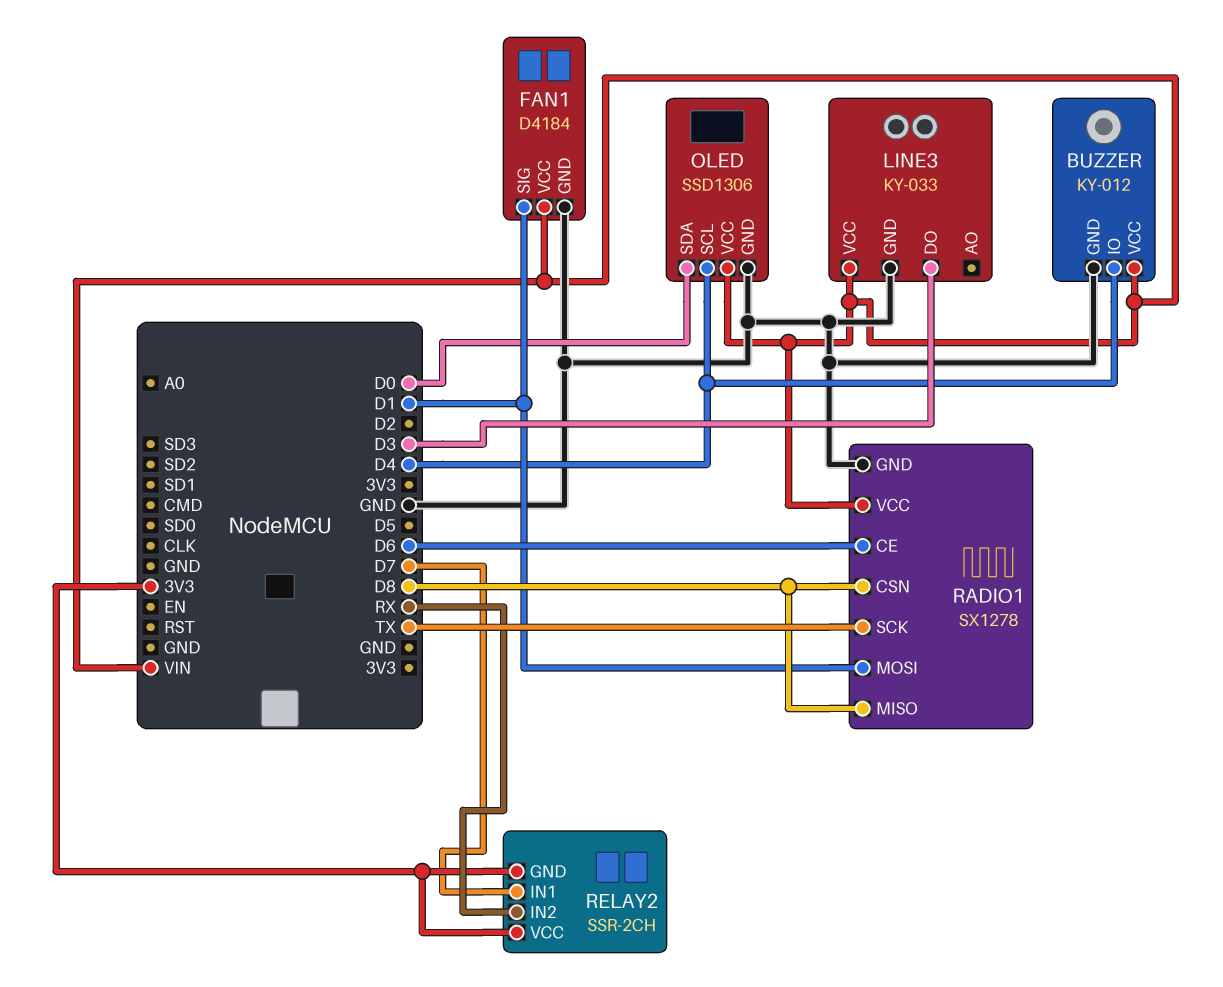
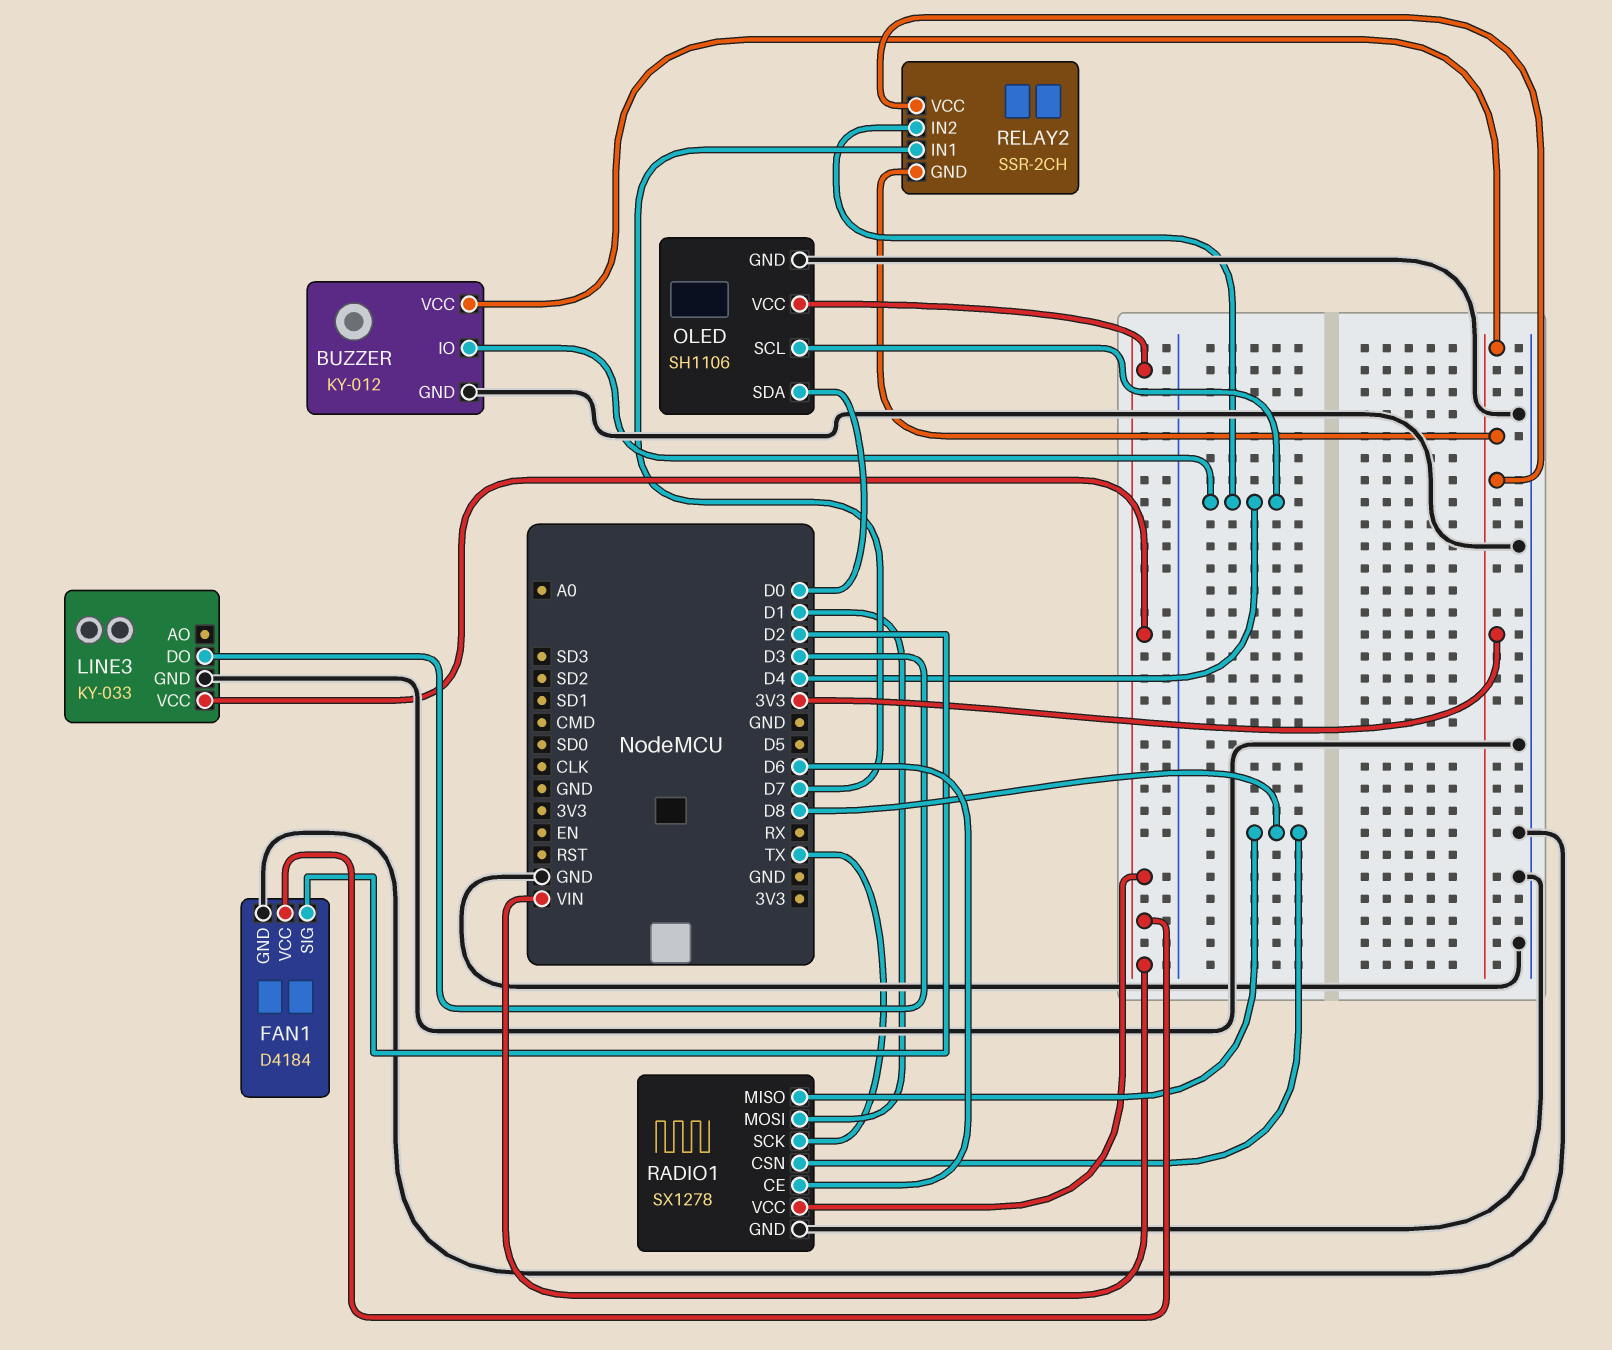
BUZZER pin VCC: VIN -> 3V3
FAN1 pin SIG: D1 -> D2
OLED: SSD1306 -> SH1106
RELAY2 pin IN2: RX -> D4

